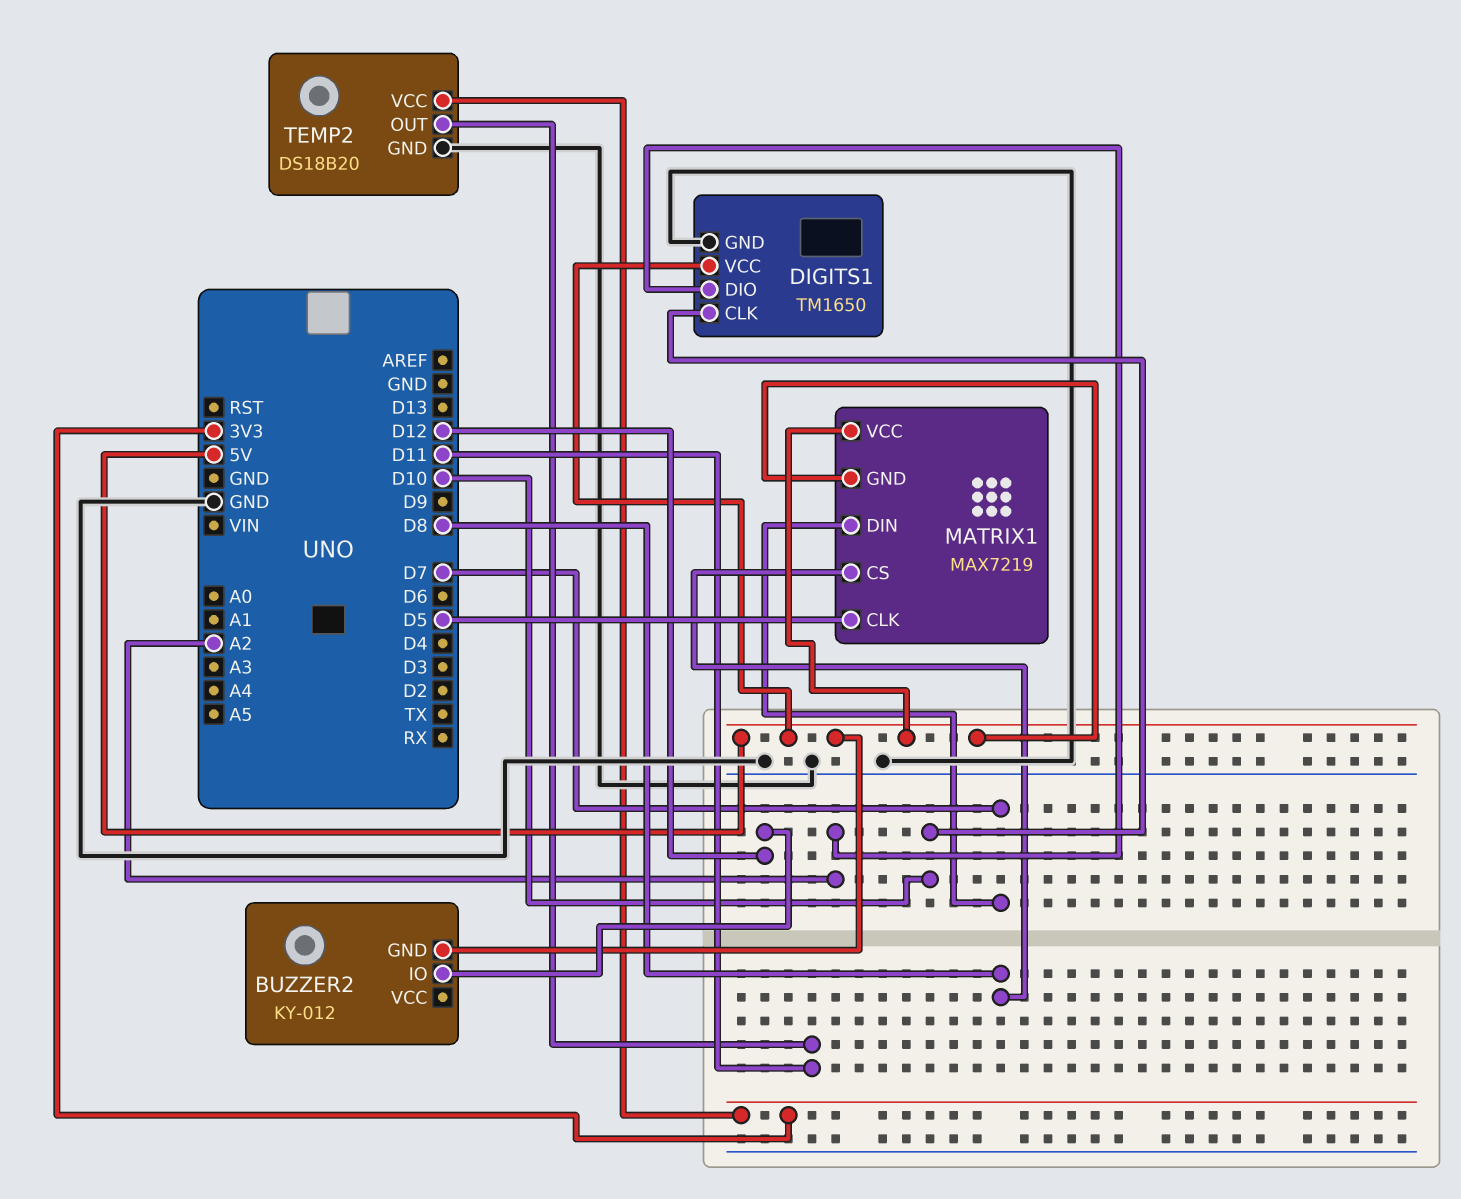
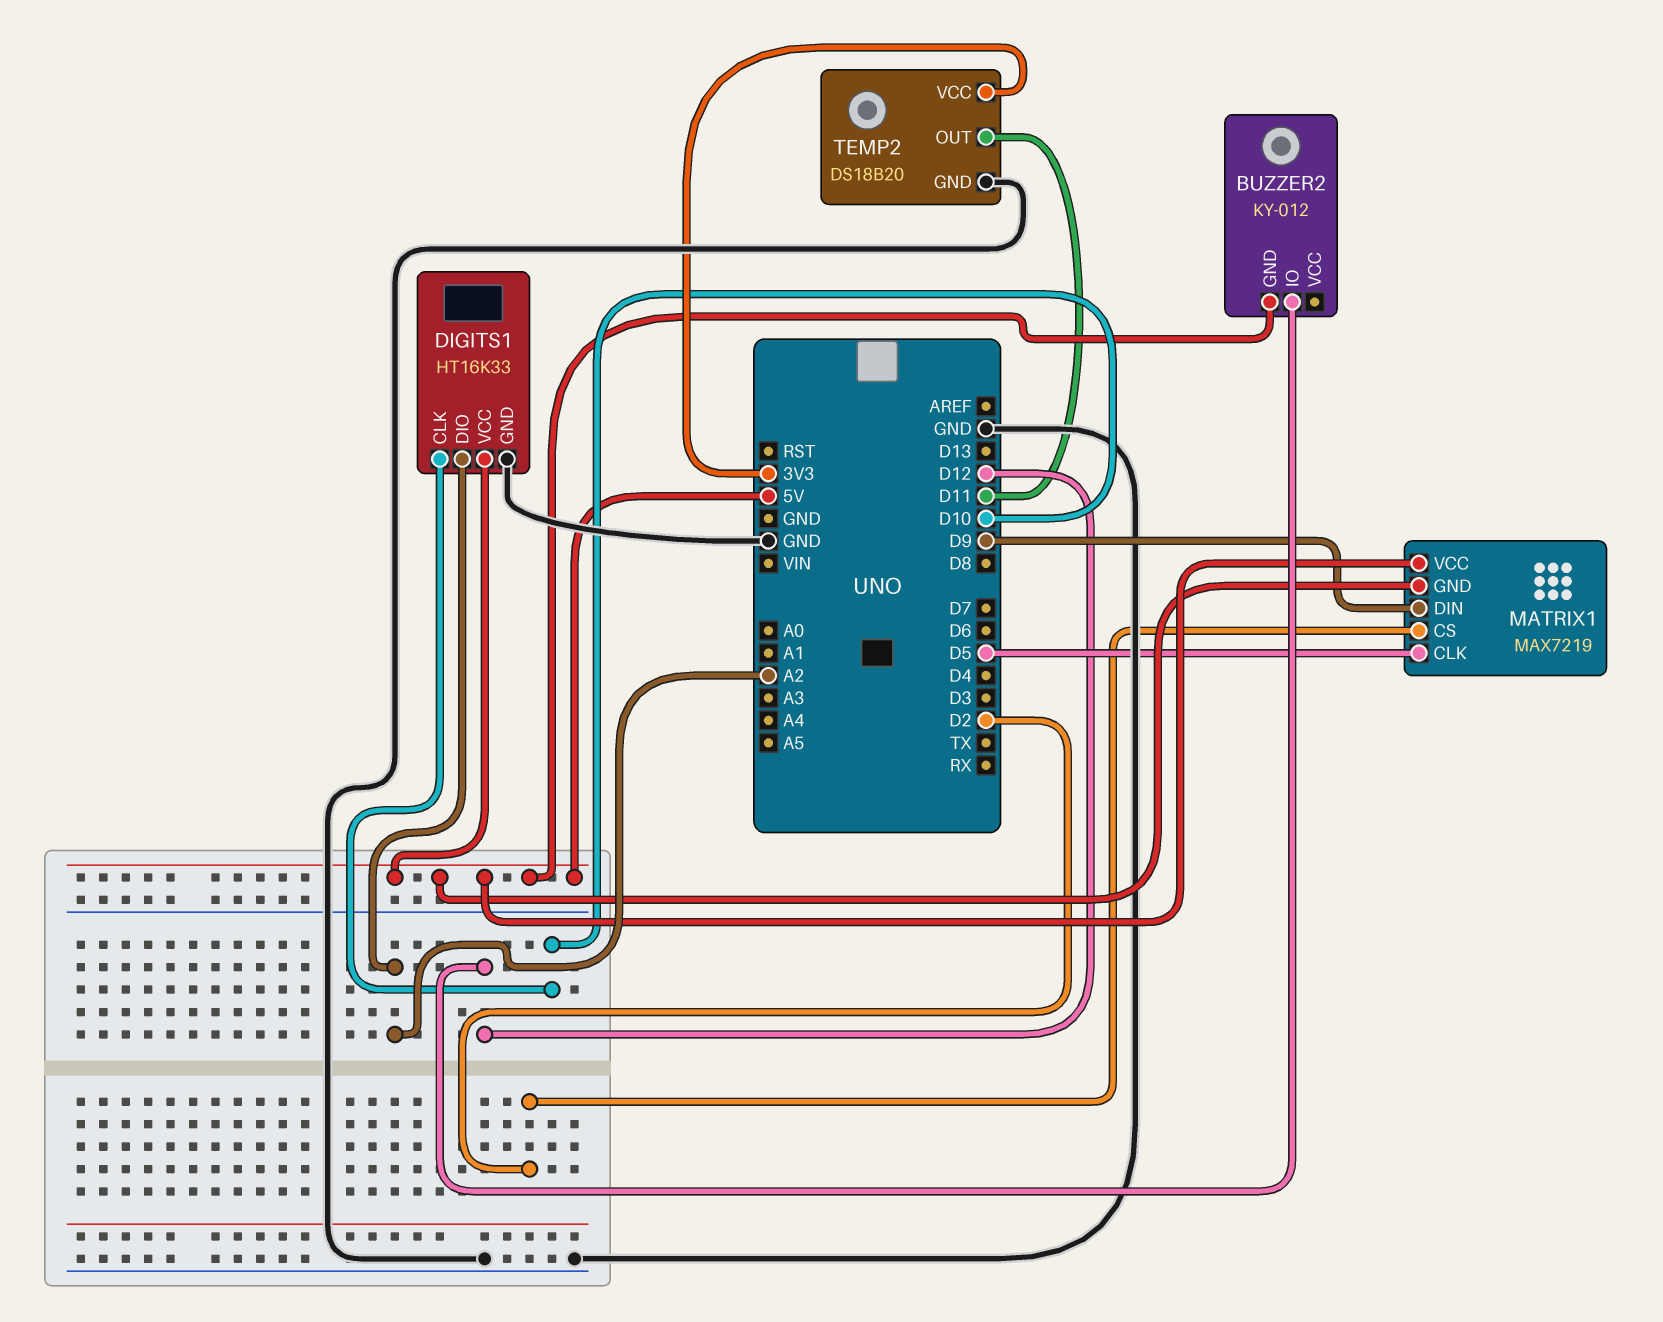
DIGITS1: TM1650 -> HT16K33
MATRIX1 pin CS: D8 -> D2
MATRIX1 pin DIN: D7 -> D9

